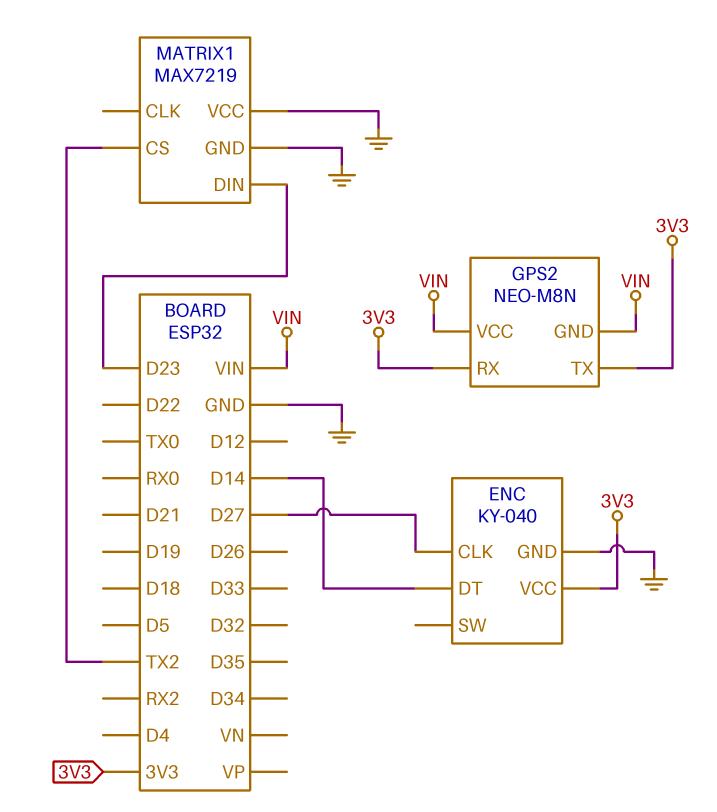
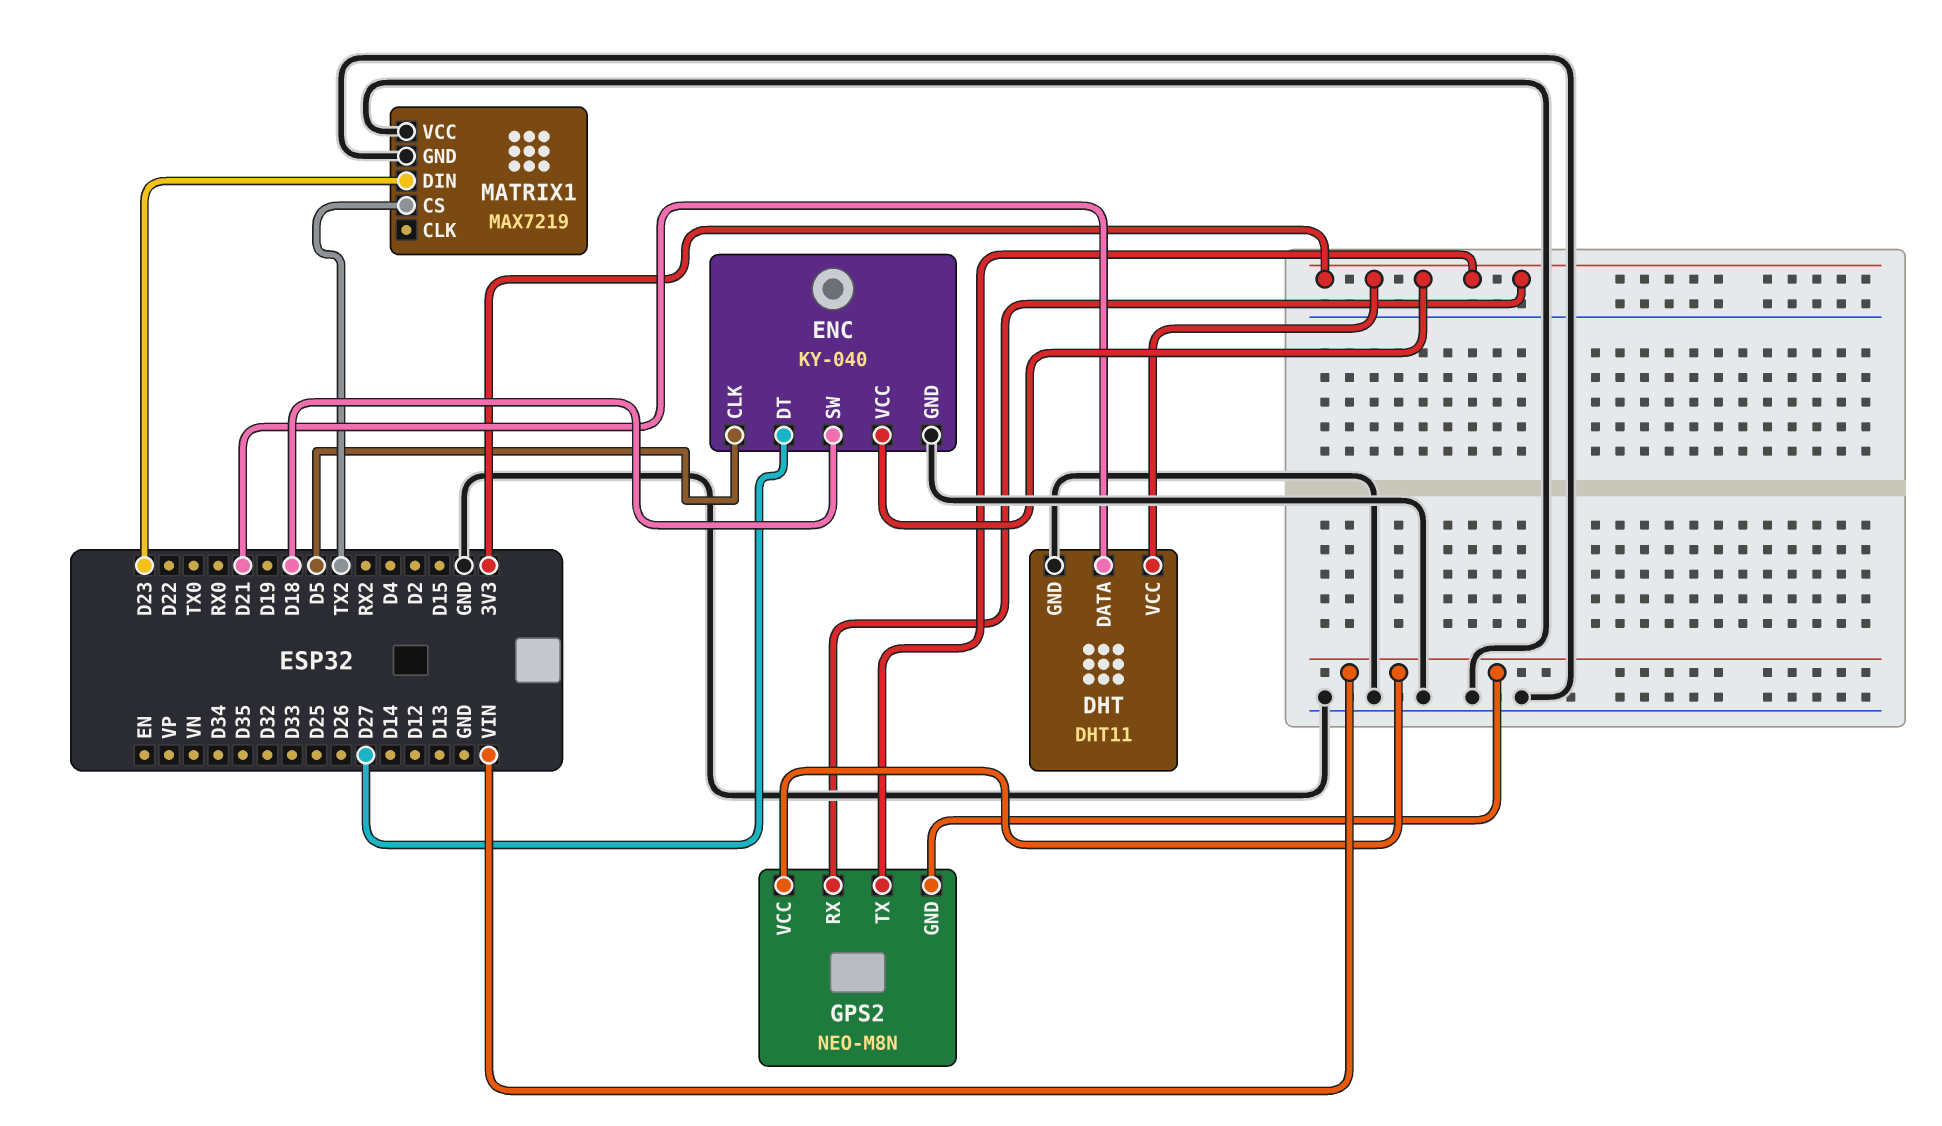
DHT: none -> DHT11
DHT pin DATA: none -> D21
DHT pin GND: none -> GND
DHT pin VCC: none -> 3V3
ENC pin CLK: D27 -> D5
ENC pin DT: D14 -> D27
ENC pin SW: none -> D18

